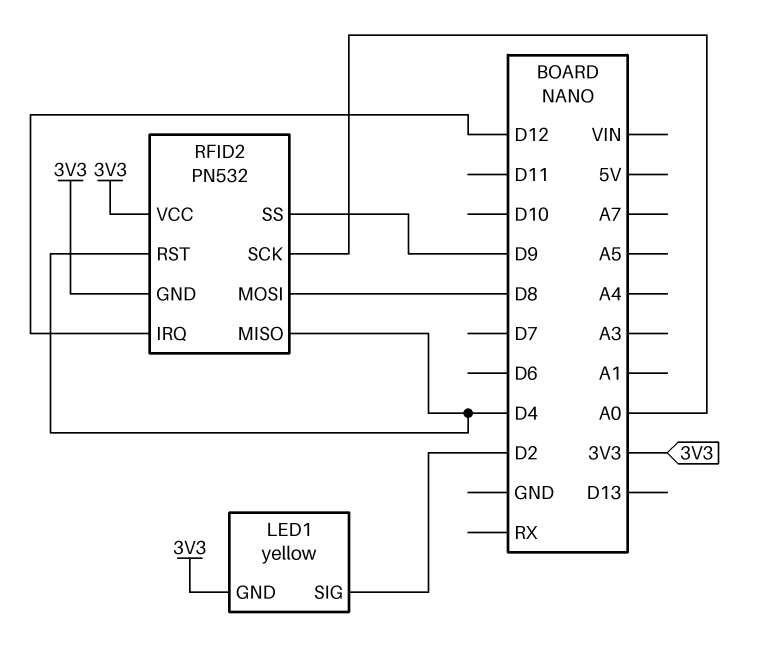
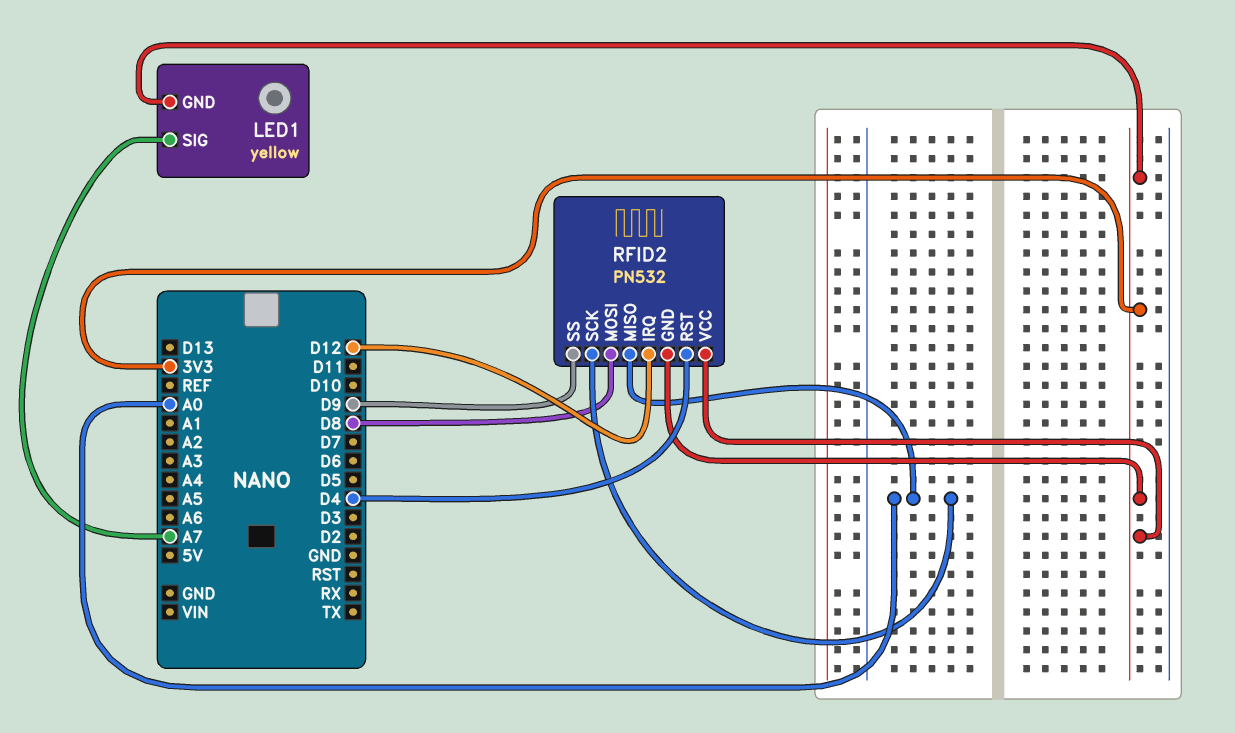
LED1 pin SIG: D2 -> A7
RFID2 pin MISO: D4 -> A0

